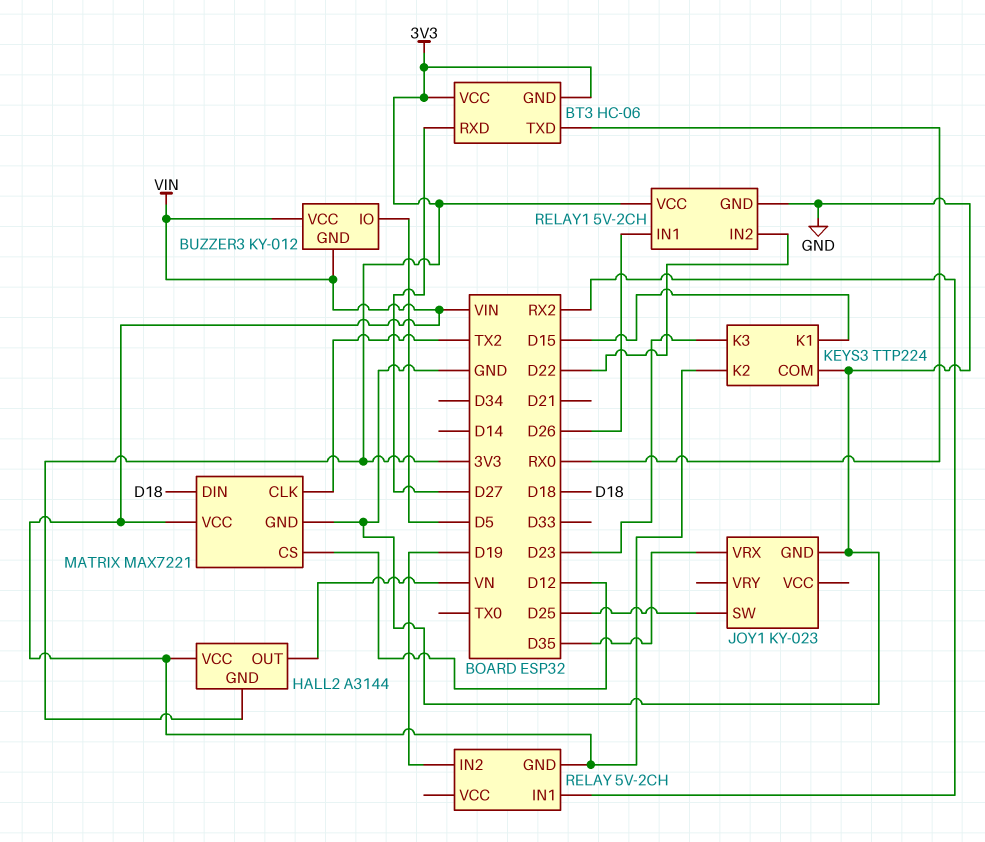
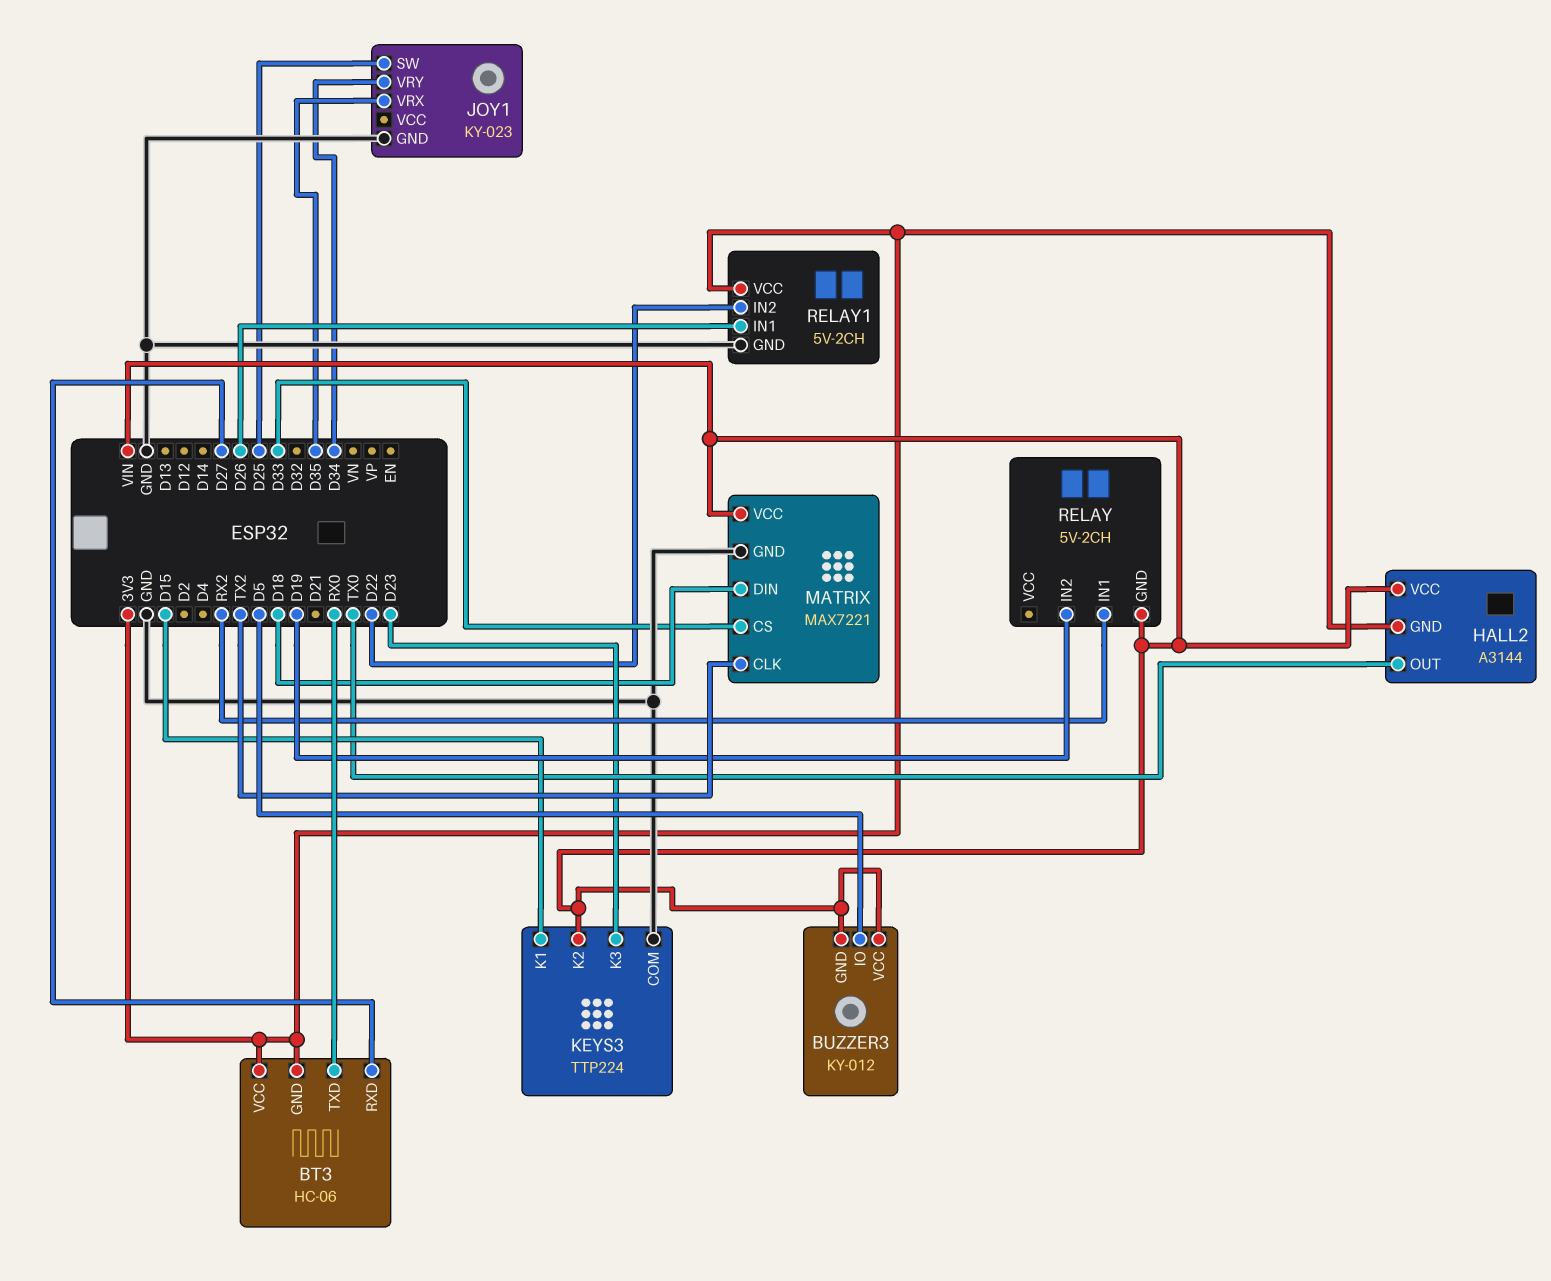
HALL2 pin OUT: VN -> TX0
JOY1 pin VRY: none -> D34
MATRIX pin CS: D12 -> D33

